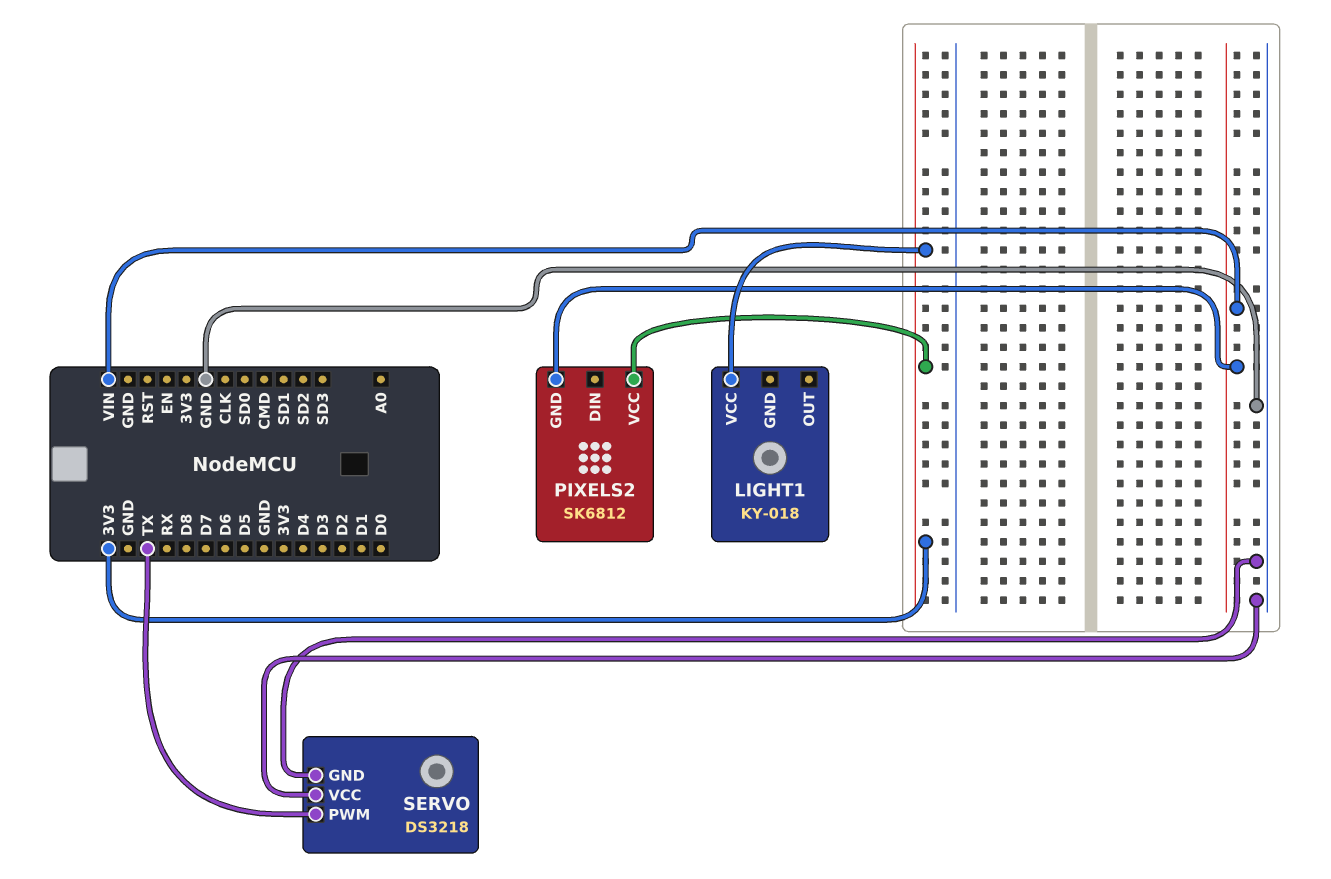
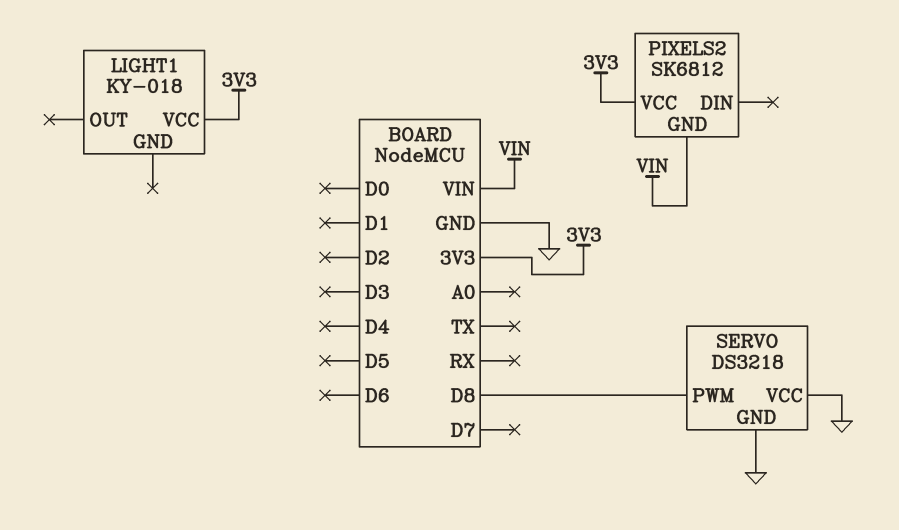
SERVO pin PWM: TX -> D8

